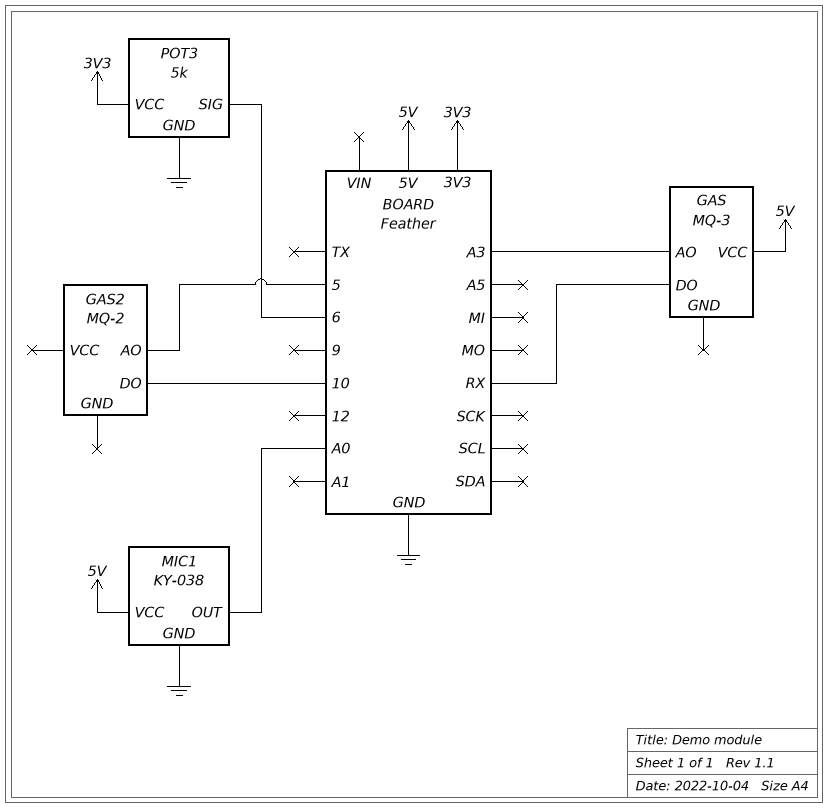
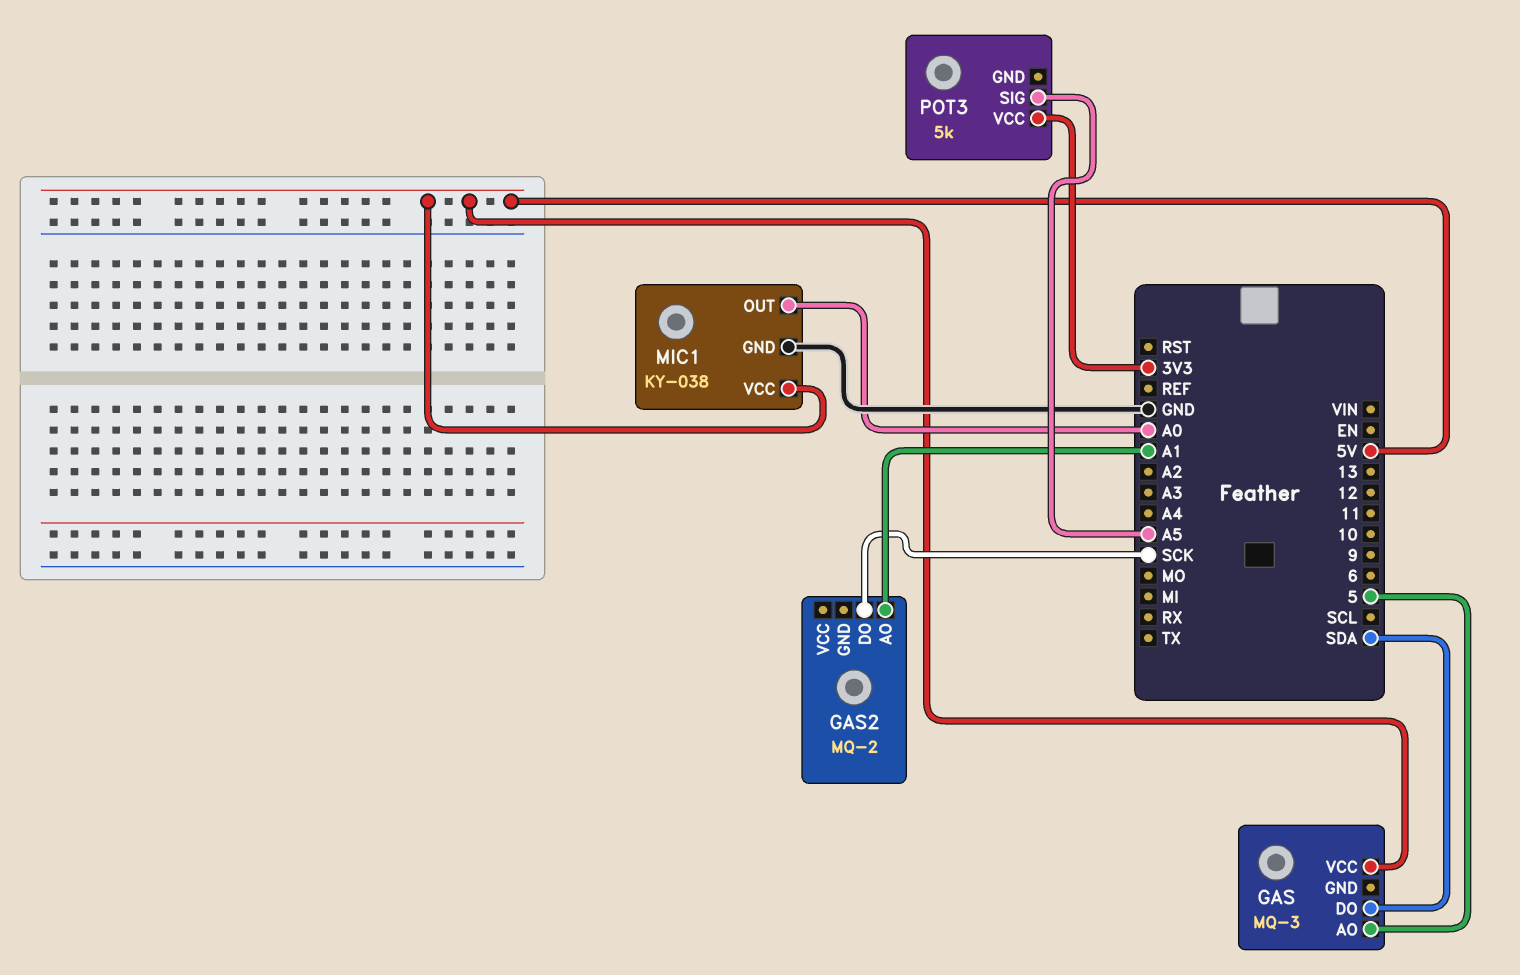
GAS pin AO: A3 -> 5
GAS pin DO: RX -> SDA
GAS2 pin AO: 5 -> A1
GAS2 pin DO: 10 -> SCK
POT3 pin GND: GND -> none
POT3 pin SIG: 6 -> A5

